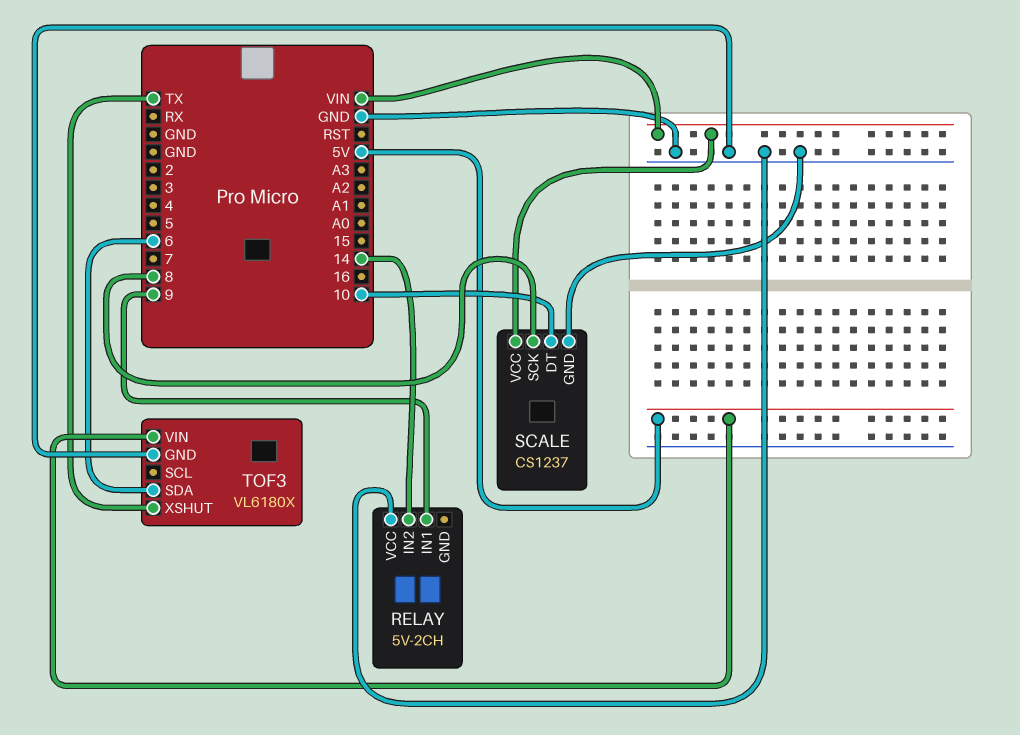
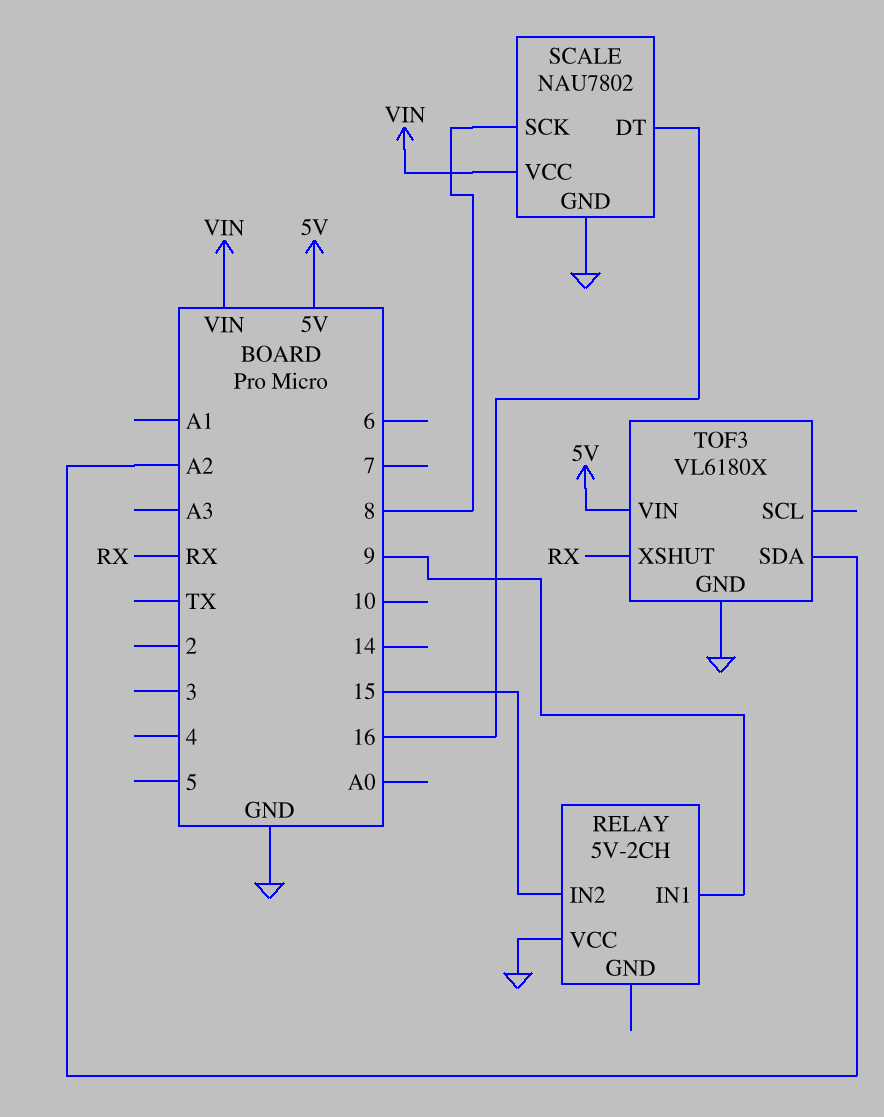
RELAY pin IN2: 14 -> 15
SCALE: CS1237 -> NAU7802
SCALE pin DT: 10 -> 16
TOF3 pin SDA: 6 -> A2
TOF3 pin XSHUT: TX -> RX

